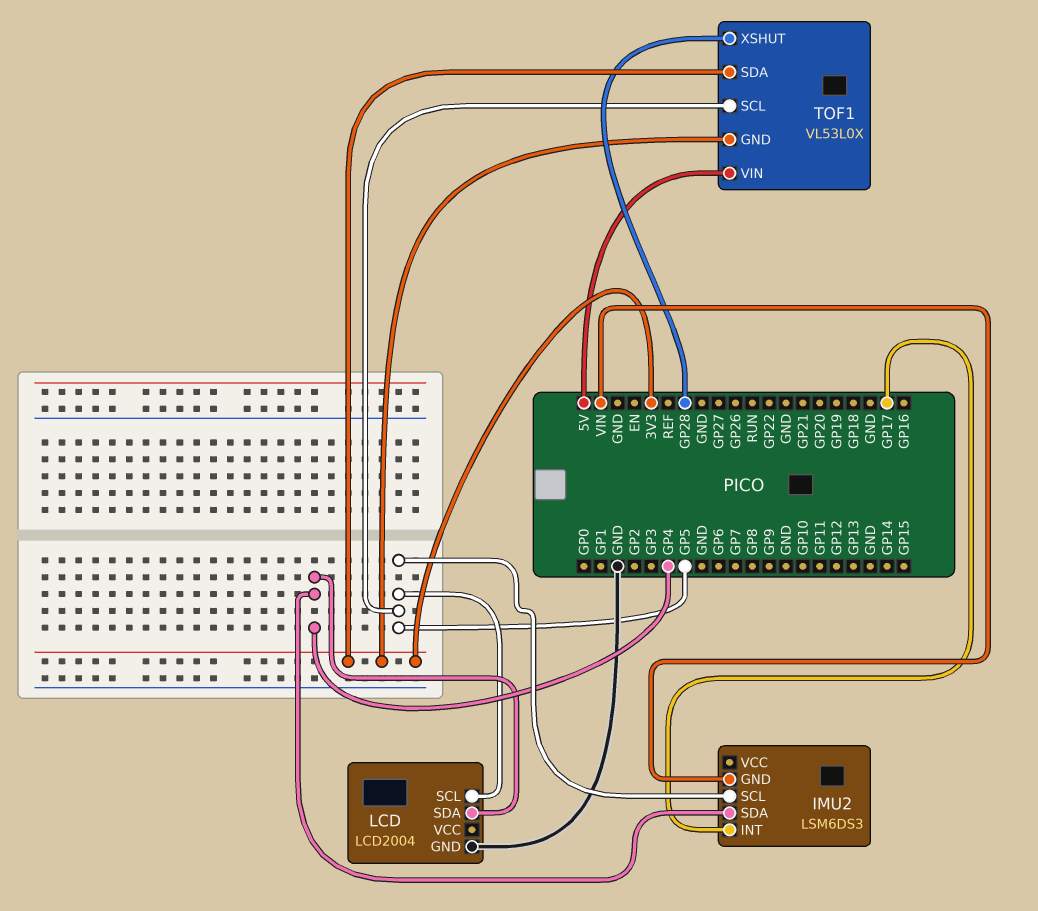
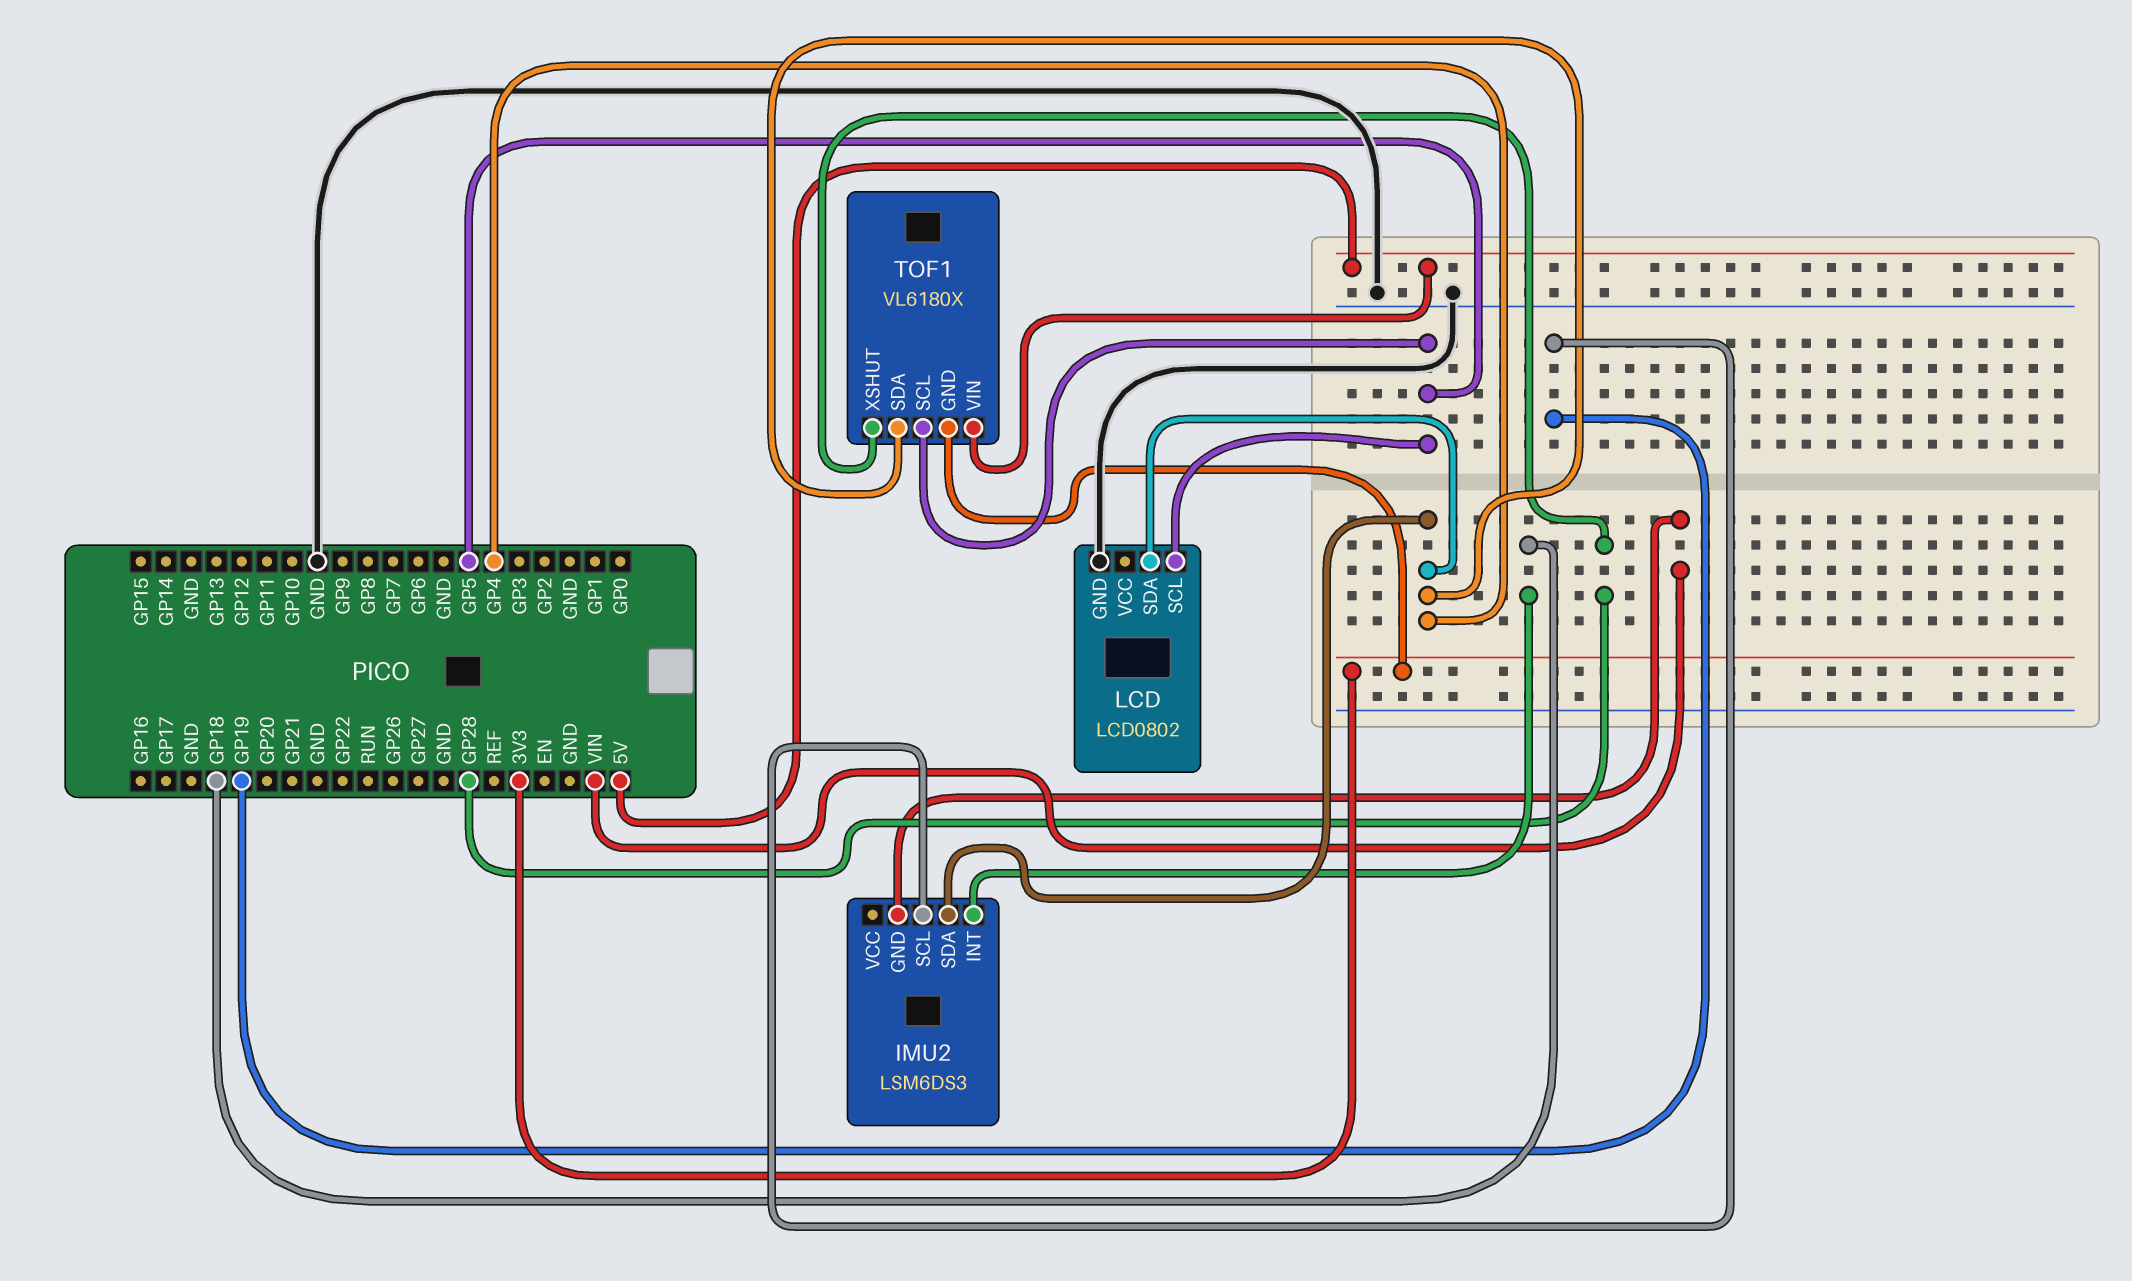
IMU2 pin INT: GP17 -> GP18
IMU2 pin SCL: GP5 -> GP19
LCD: LCD2004 -> LCD0802
TOF1: VL53L0X -> VL6180X
TOF1 pin SDA: 3V3 -> GP4

